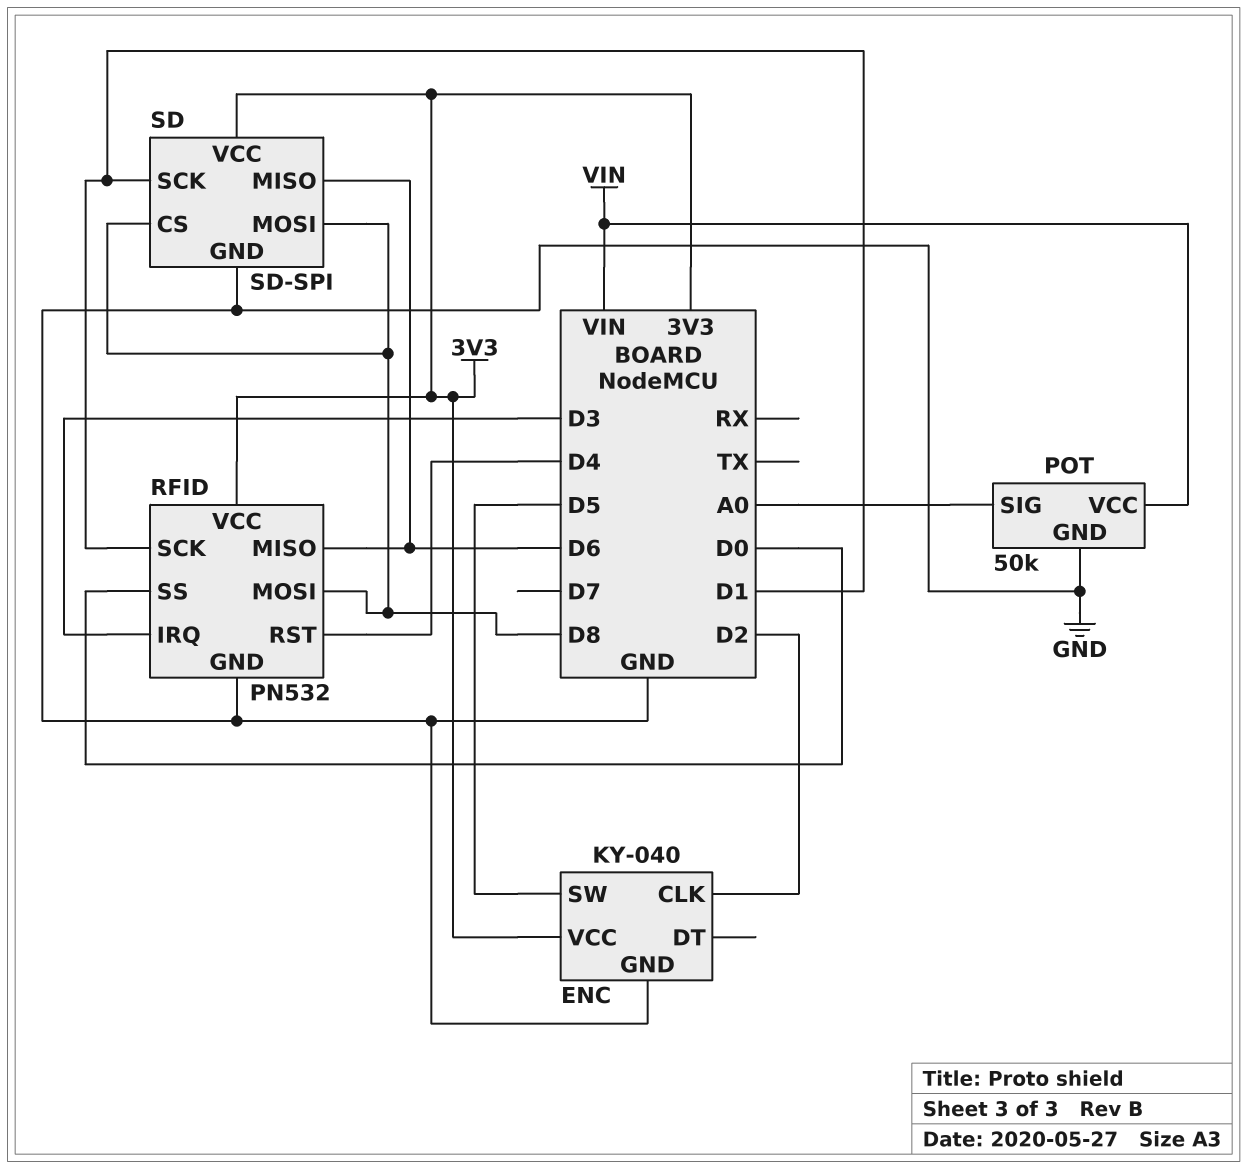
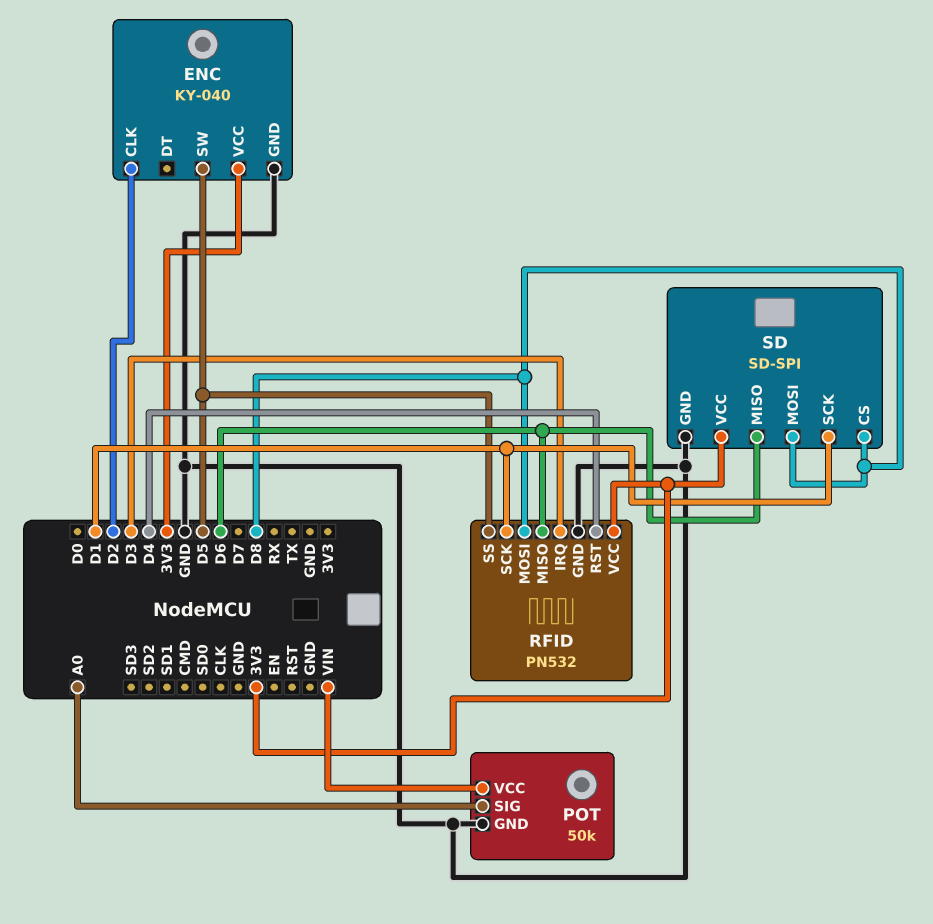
RFID pin SS: D0 -> D5

